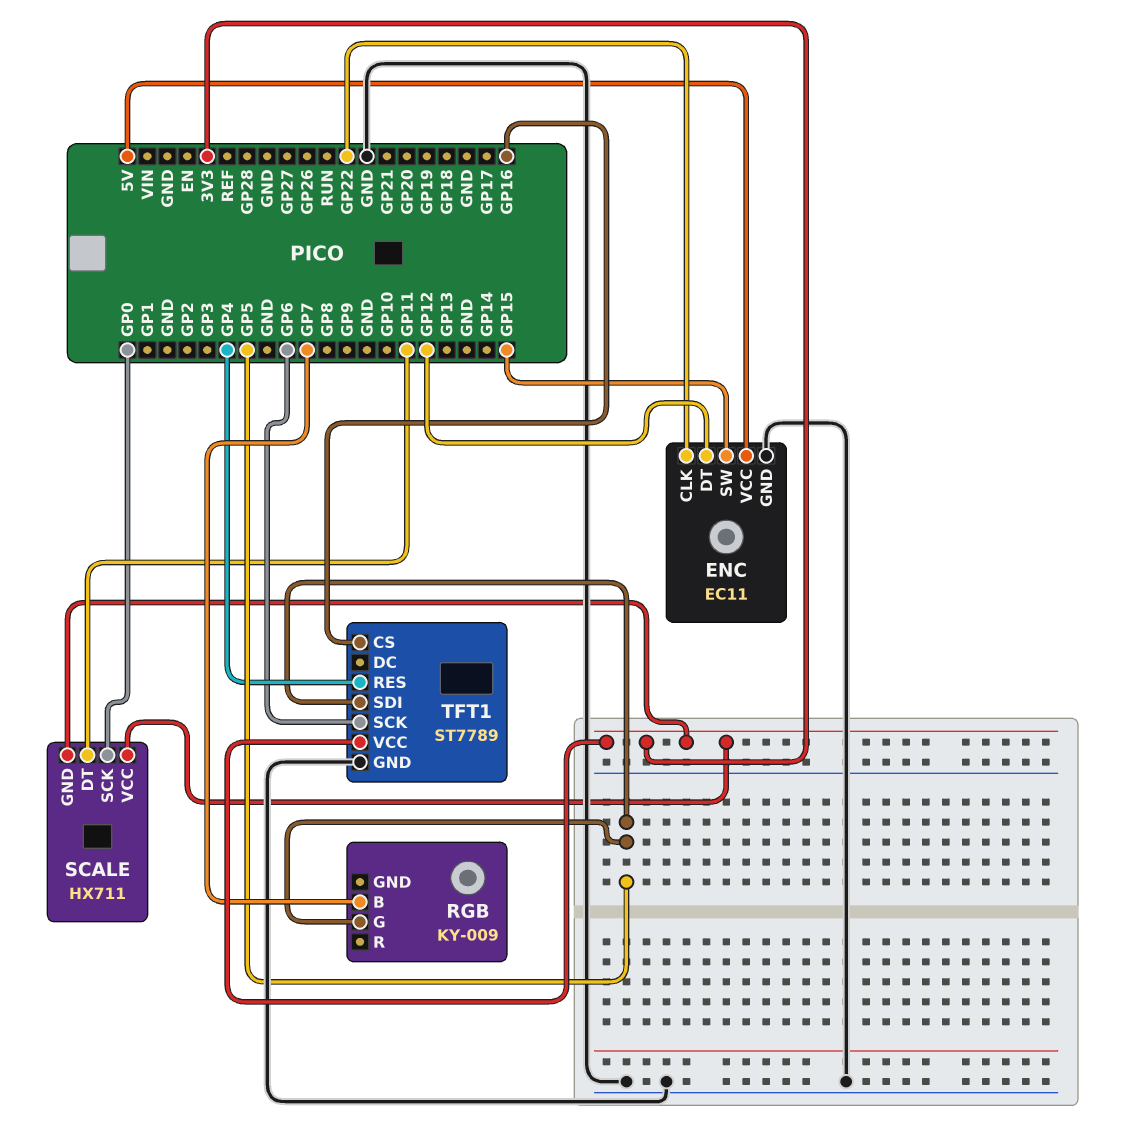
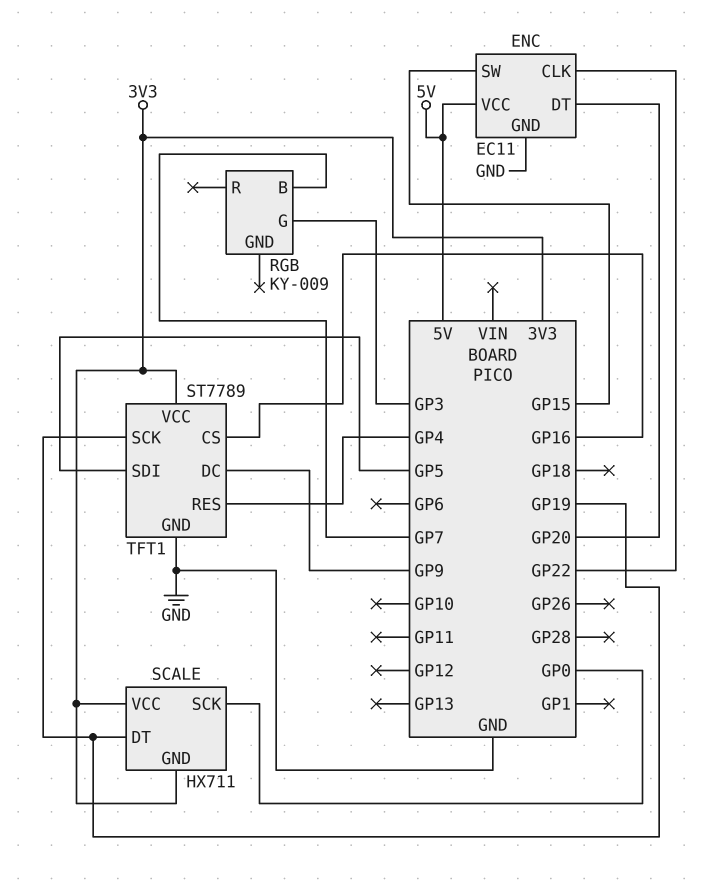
ENC pin DT: GP12 -> GP20
RGB pin G: GP5 -> GP3
SCALE pin DT: GP11 -> GP19
TFT1 pin DC: none -> GP9
TFT1 pin SCK: GP6 -> GP19

